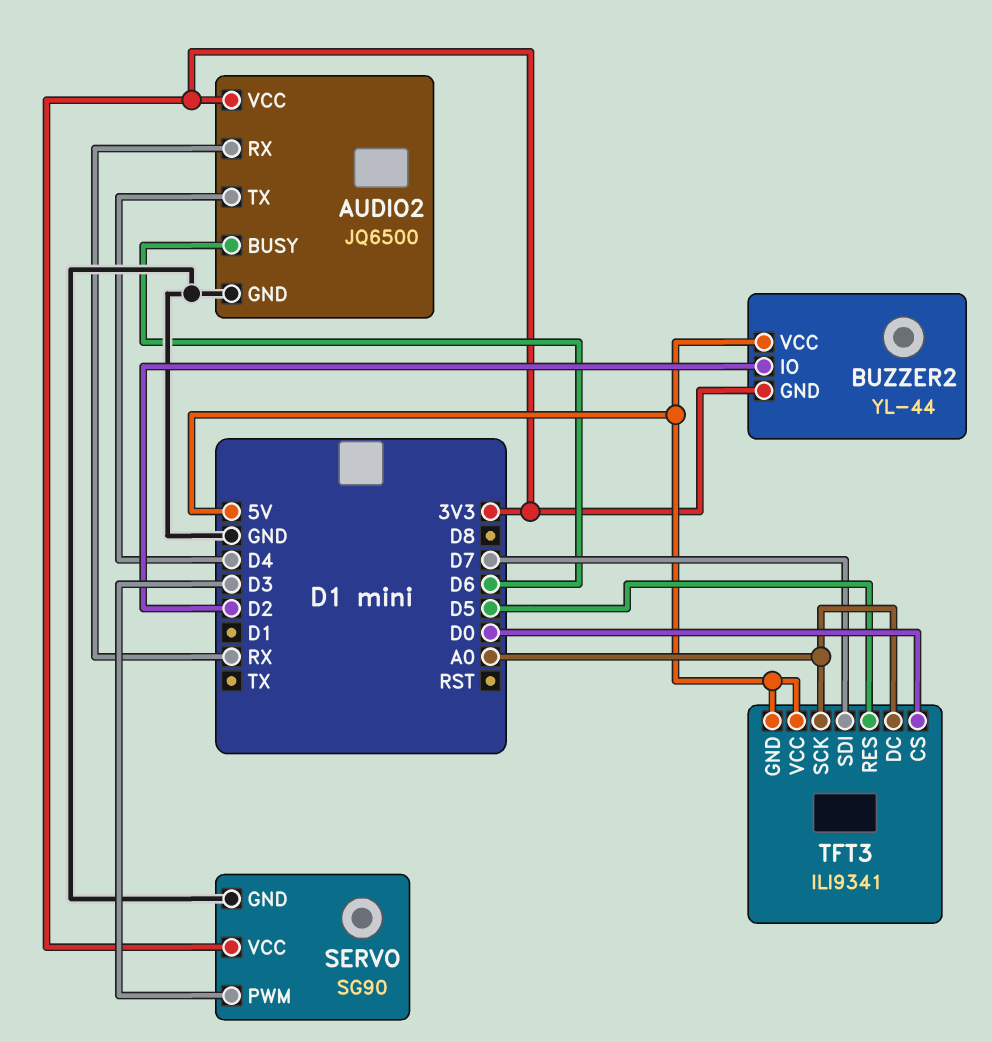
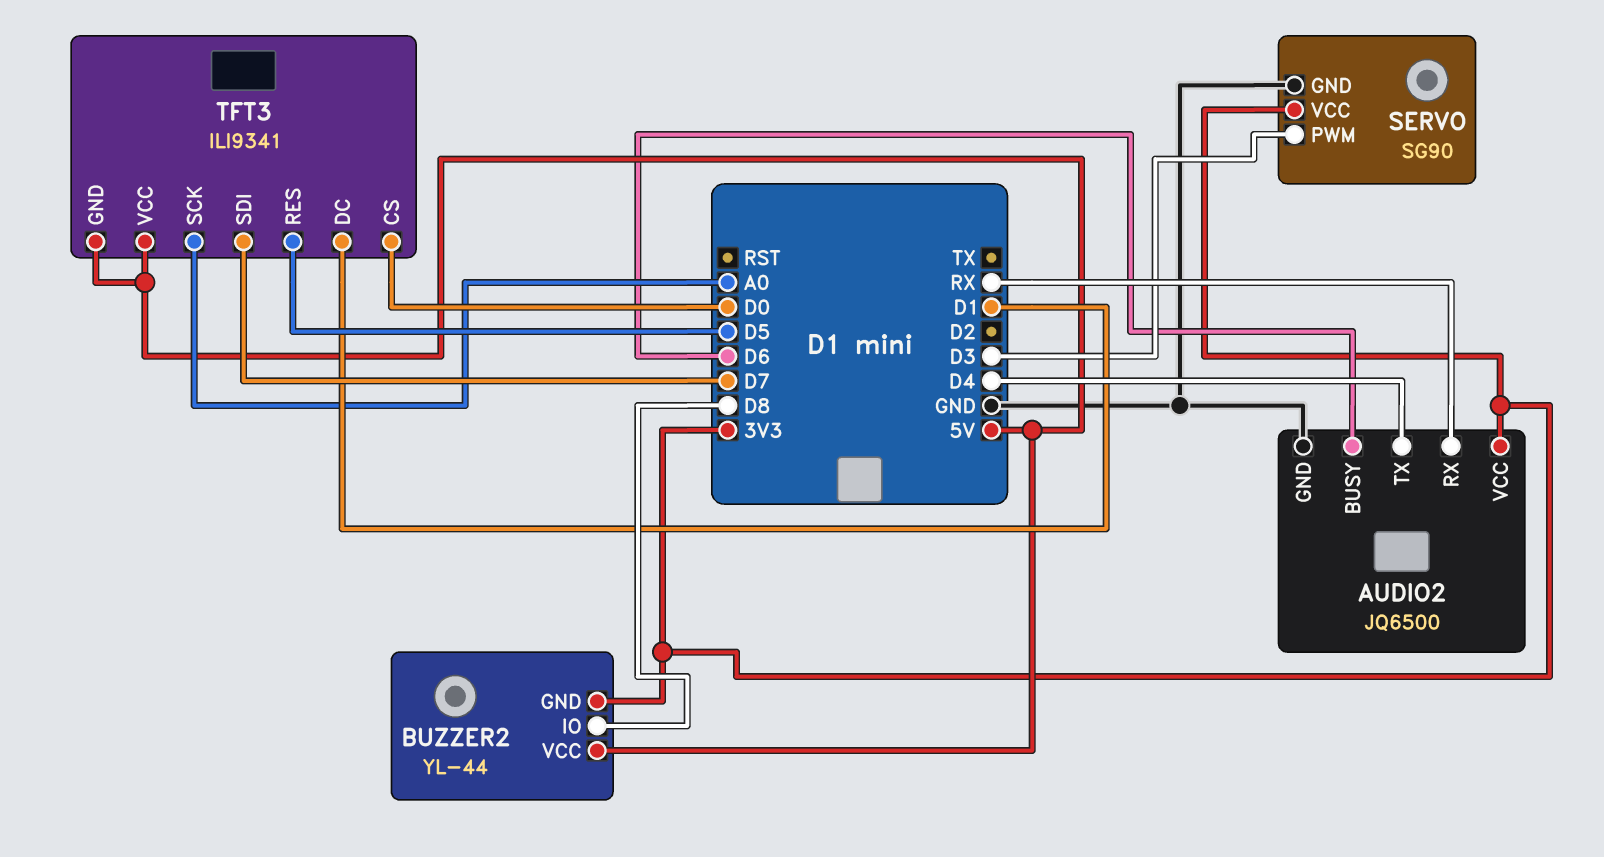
BUZZER2 pin IO: D2 -> D8
TFT3 pin DC: A0 -> D1

